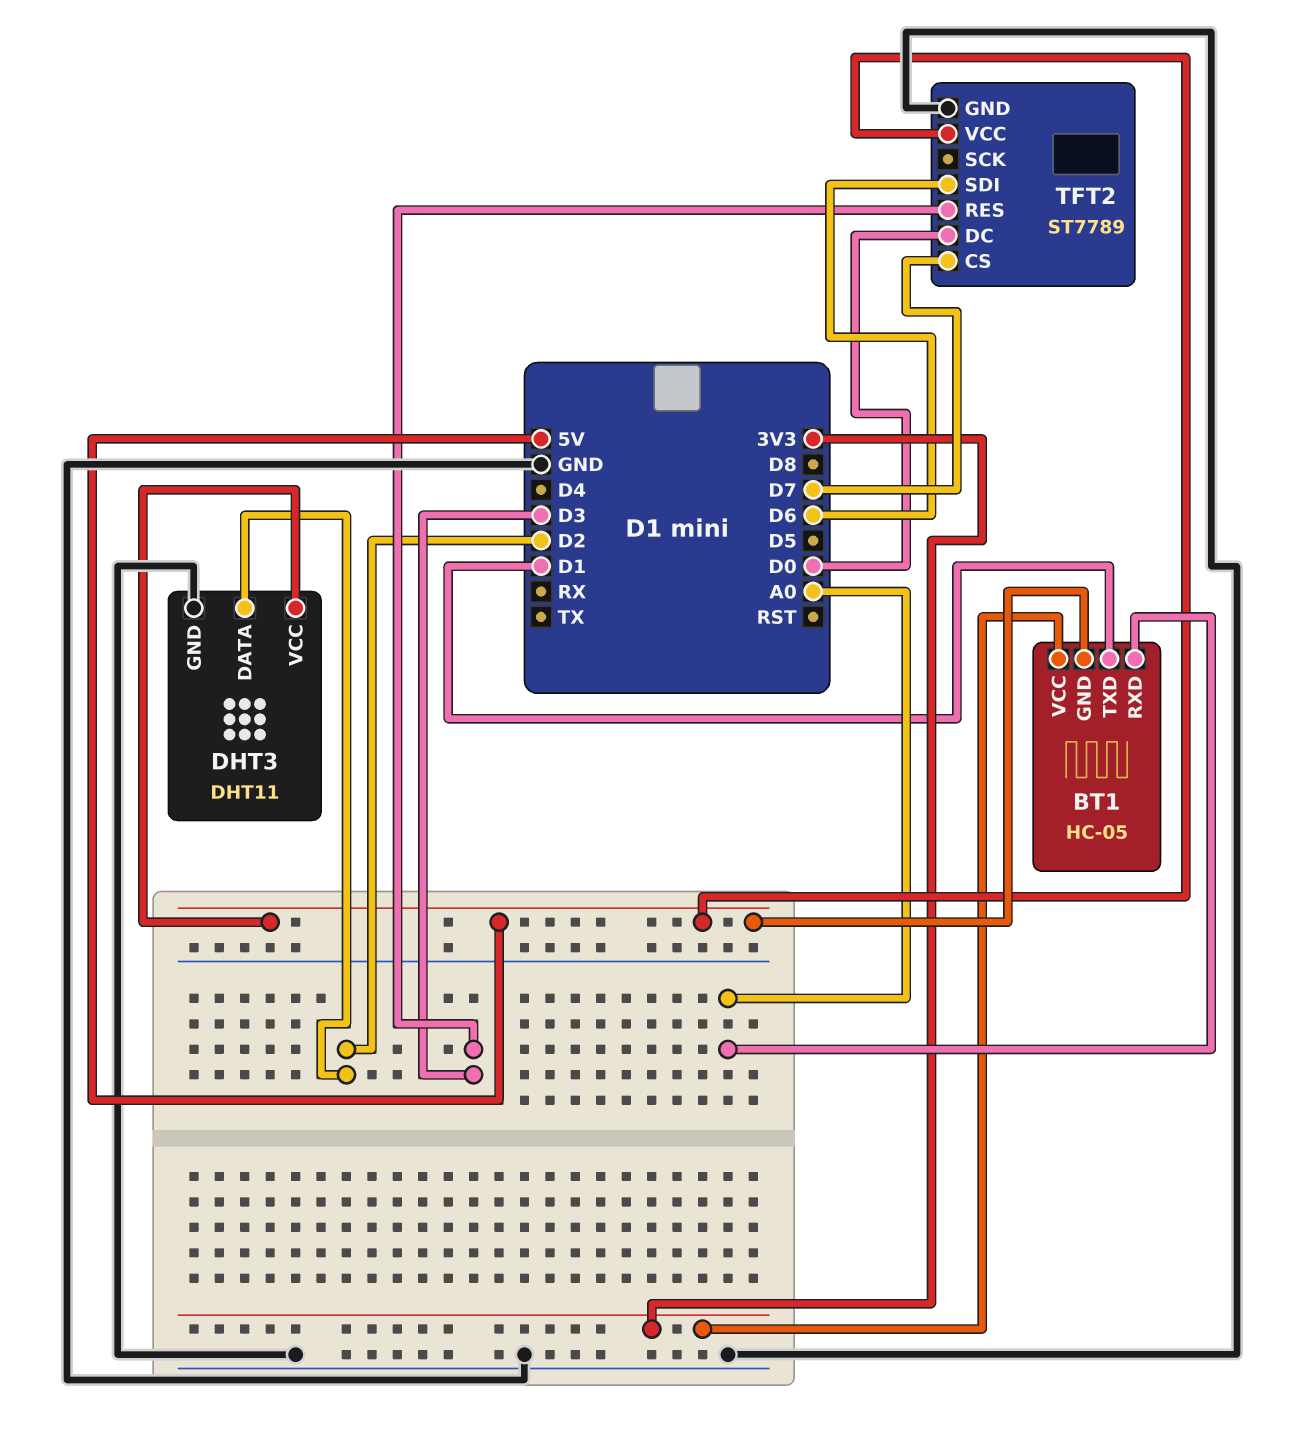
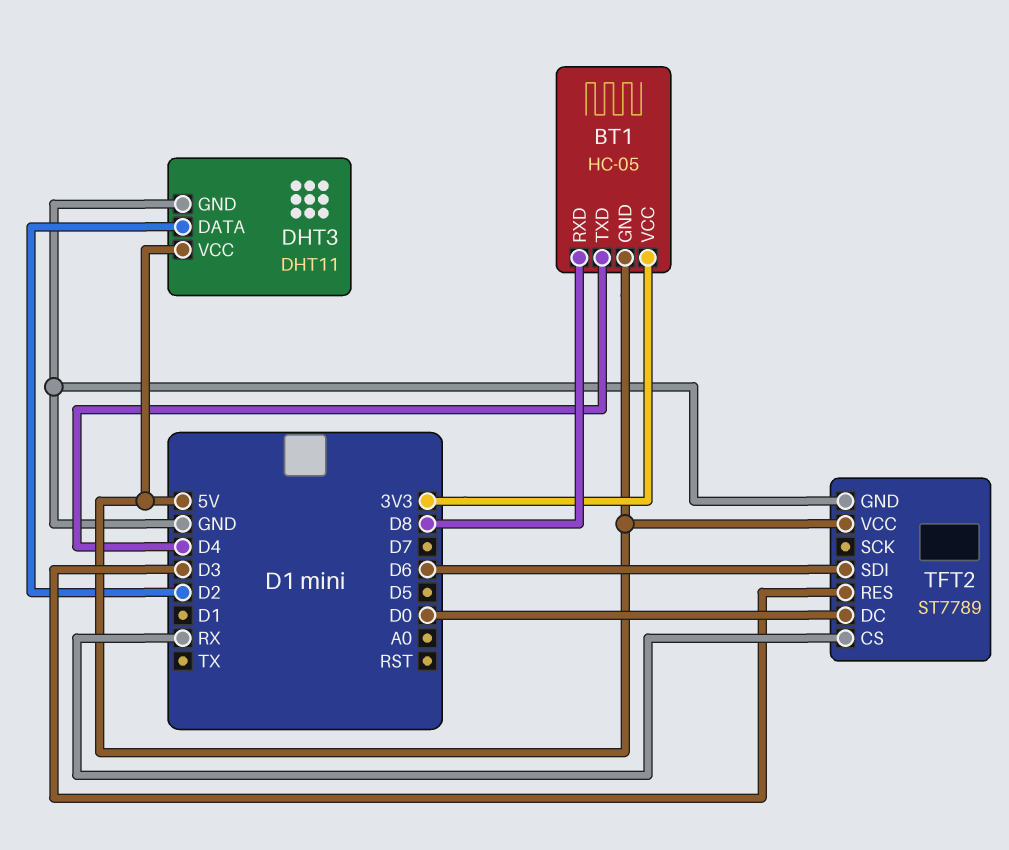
BT1 pin RXD: A0 -> D8
BT1 pin TXD: D1 -> D4
TFT2 pin CS: D7 -> RX

